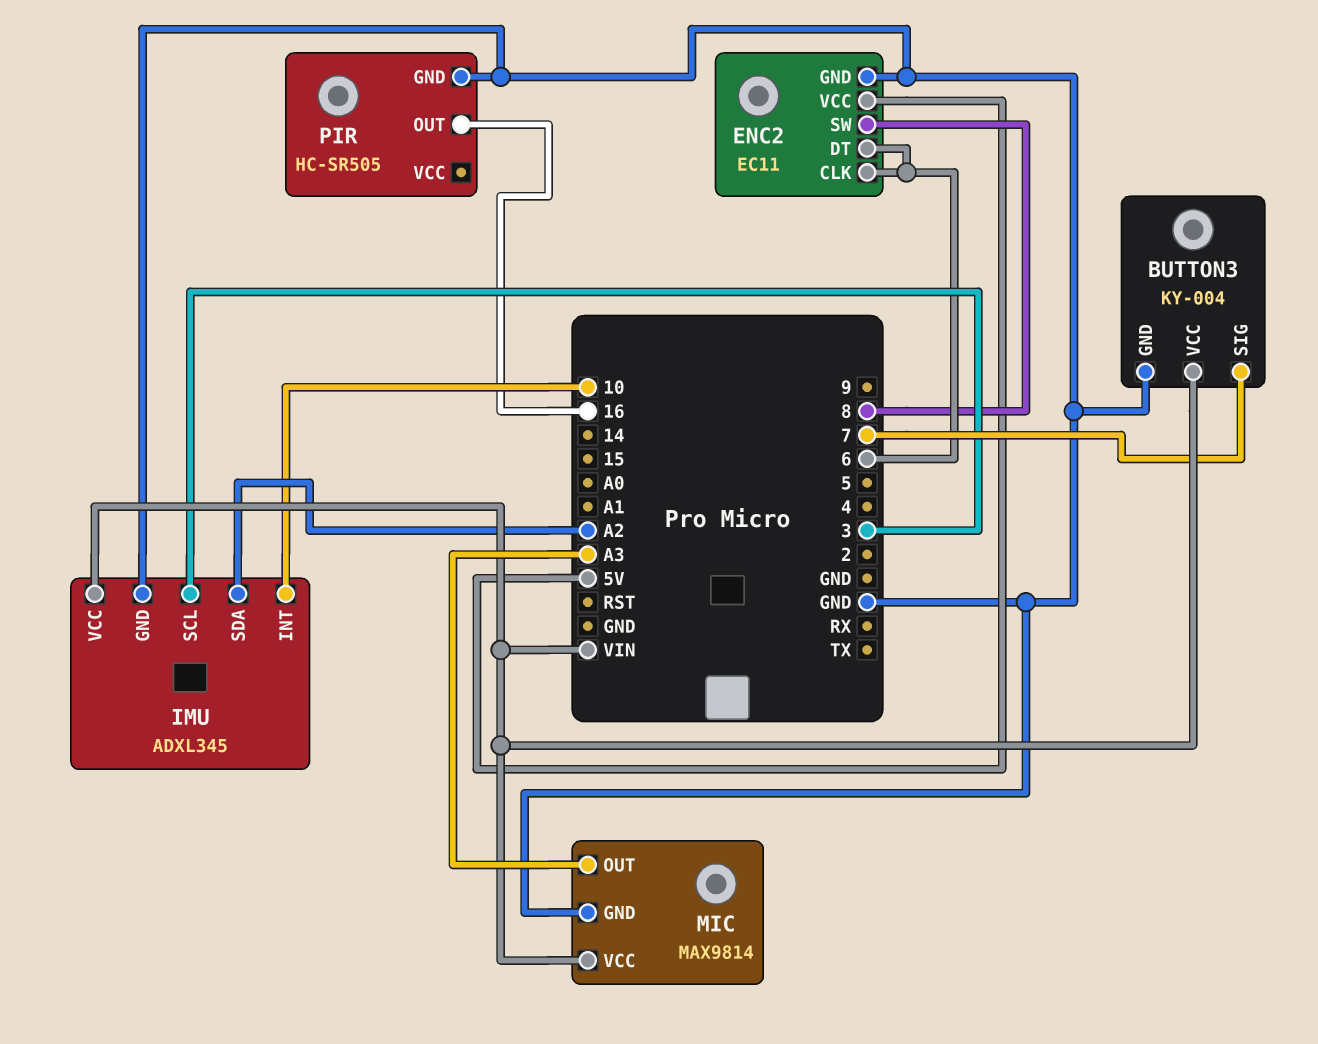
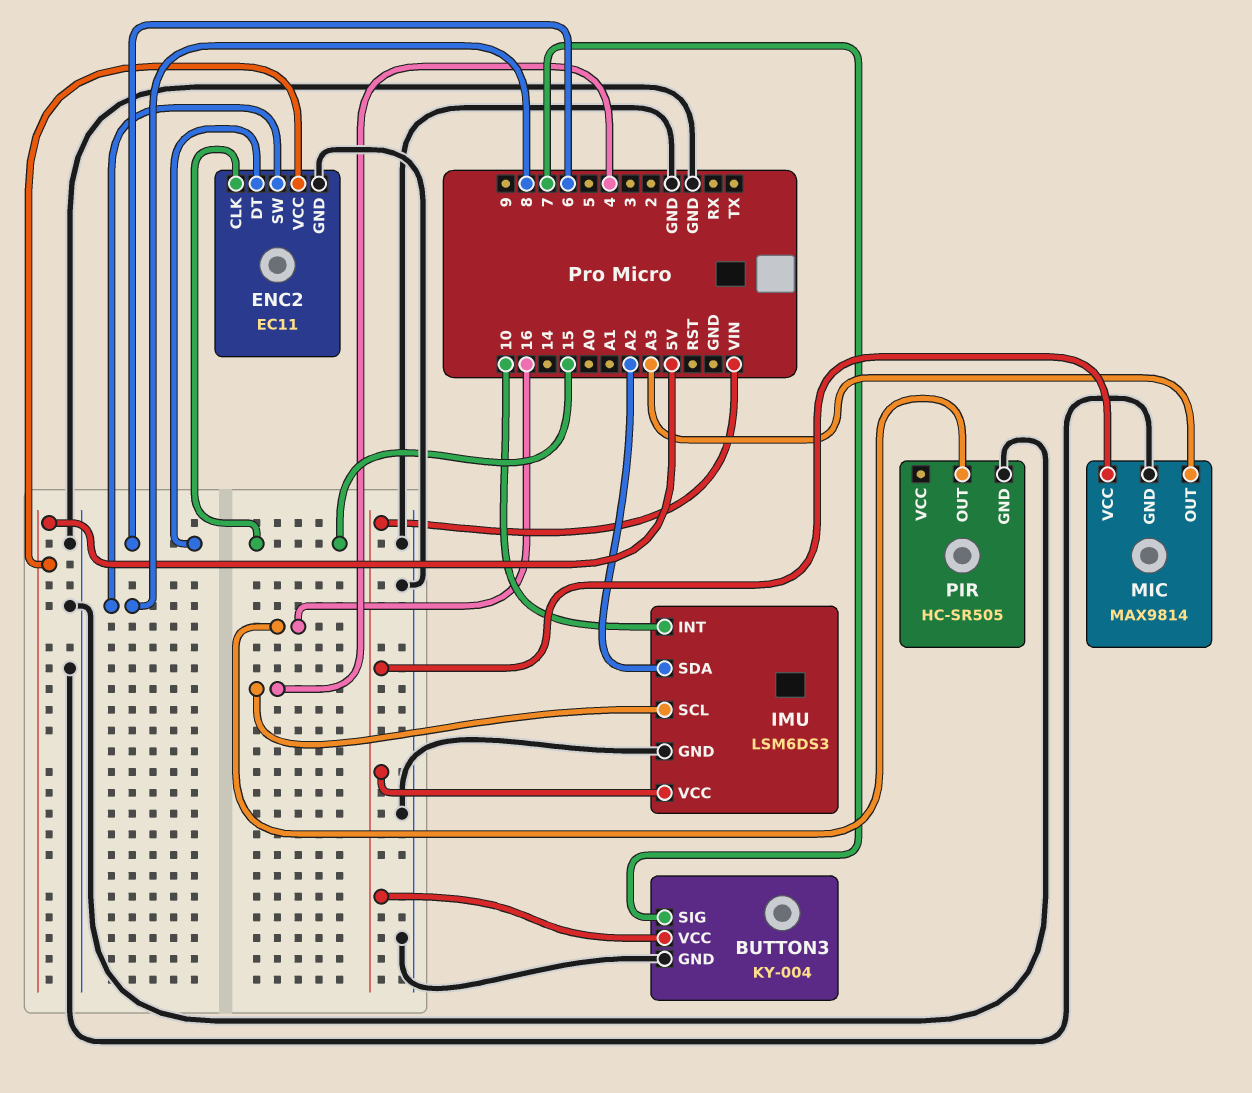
ENC2 pin CLK: 6 -> 15
IMU: ADXL345 -> LSM6DS3
IMU pin SCL: 3 -> 4

